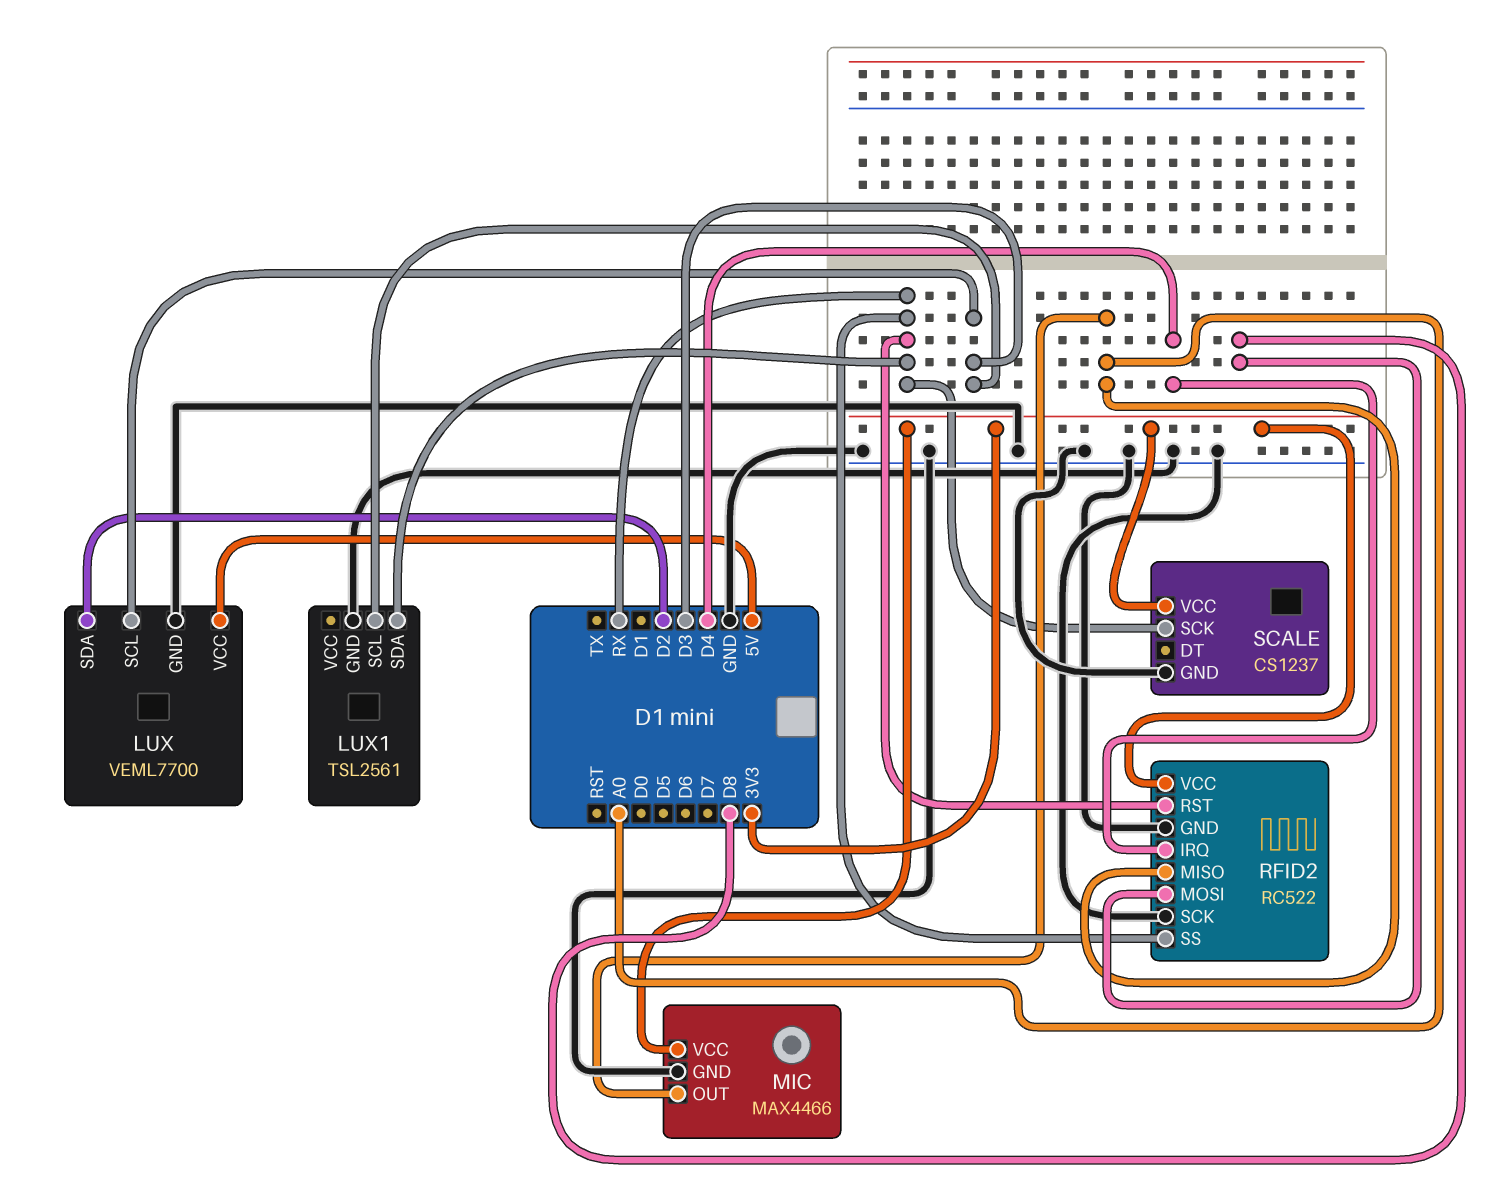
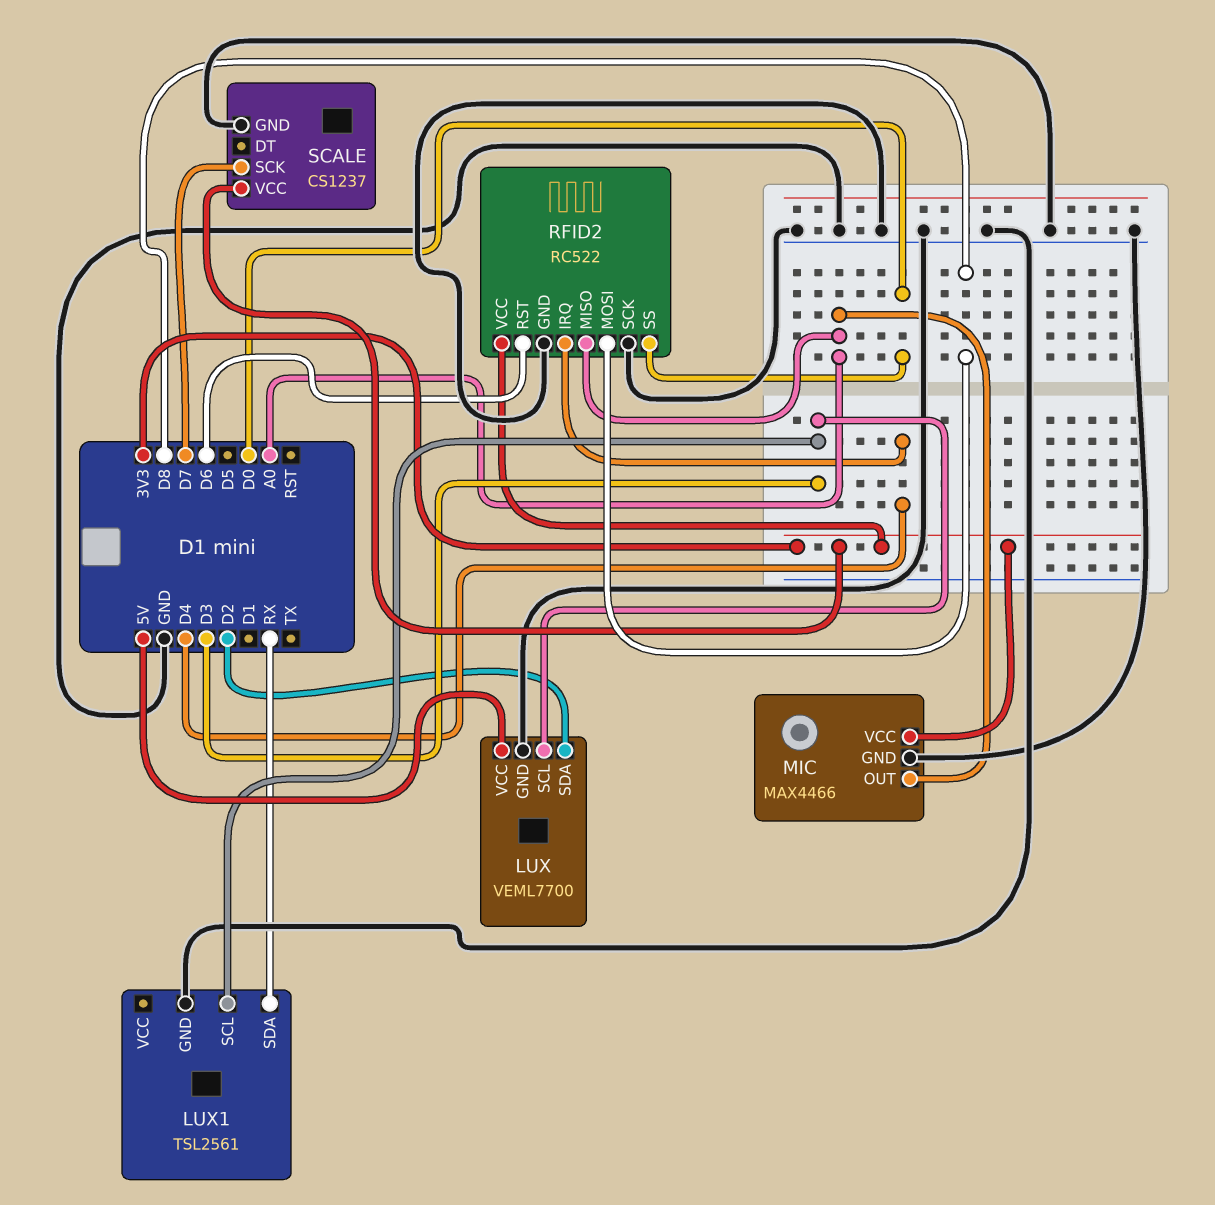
RFID2 pin RST: RX -> D6
RFID2 pin SS: RX -> D0
SCALE pin SCK: RX -> D7

